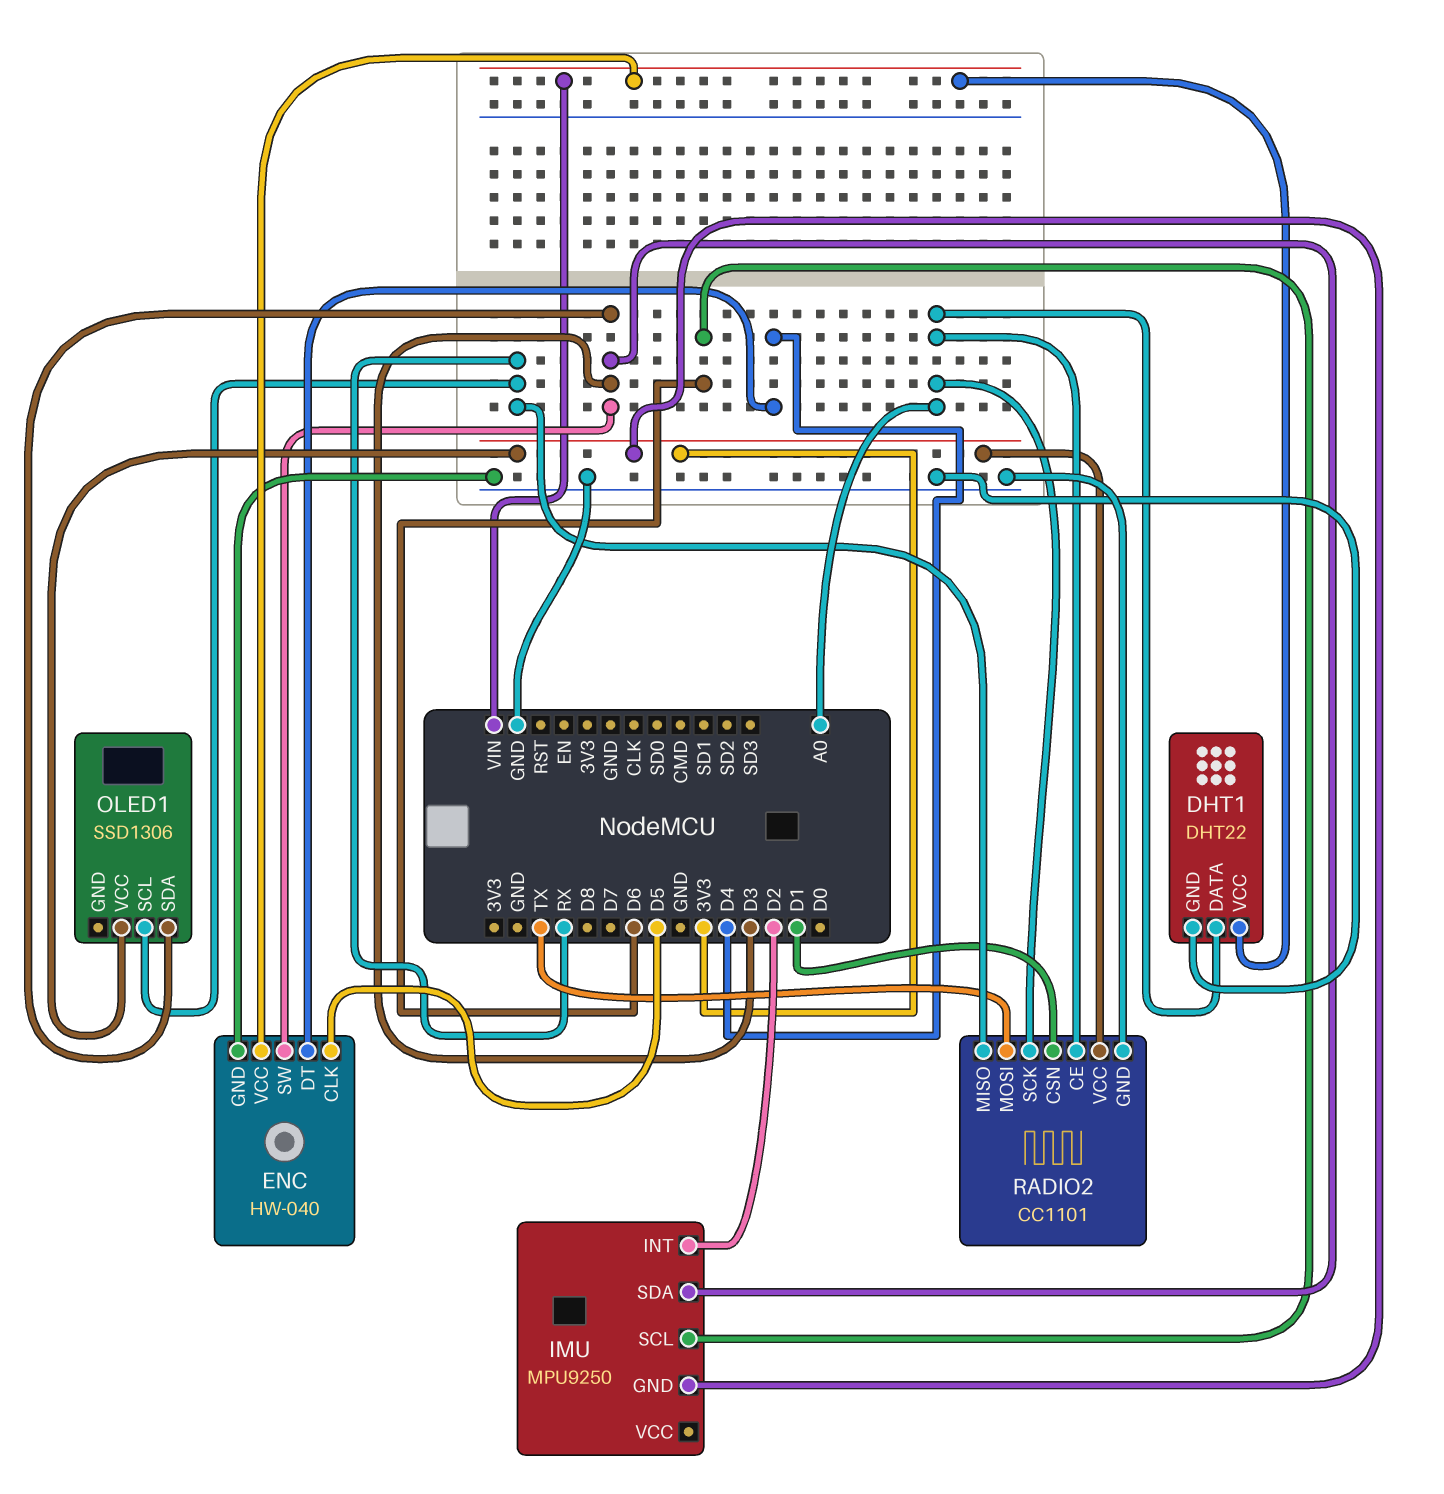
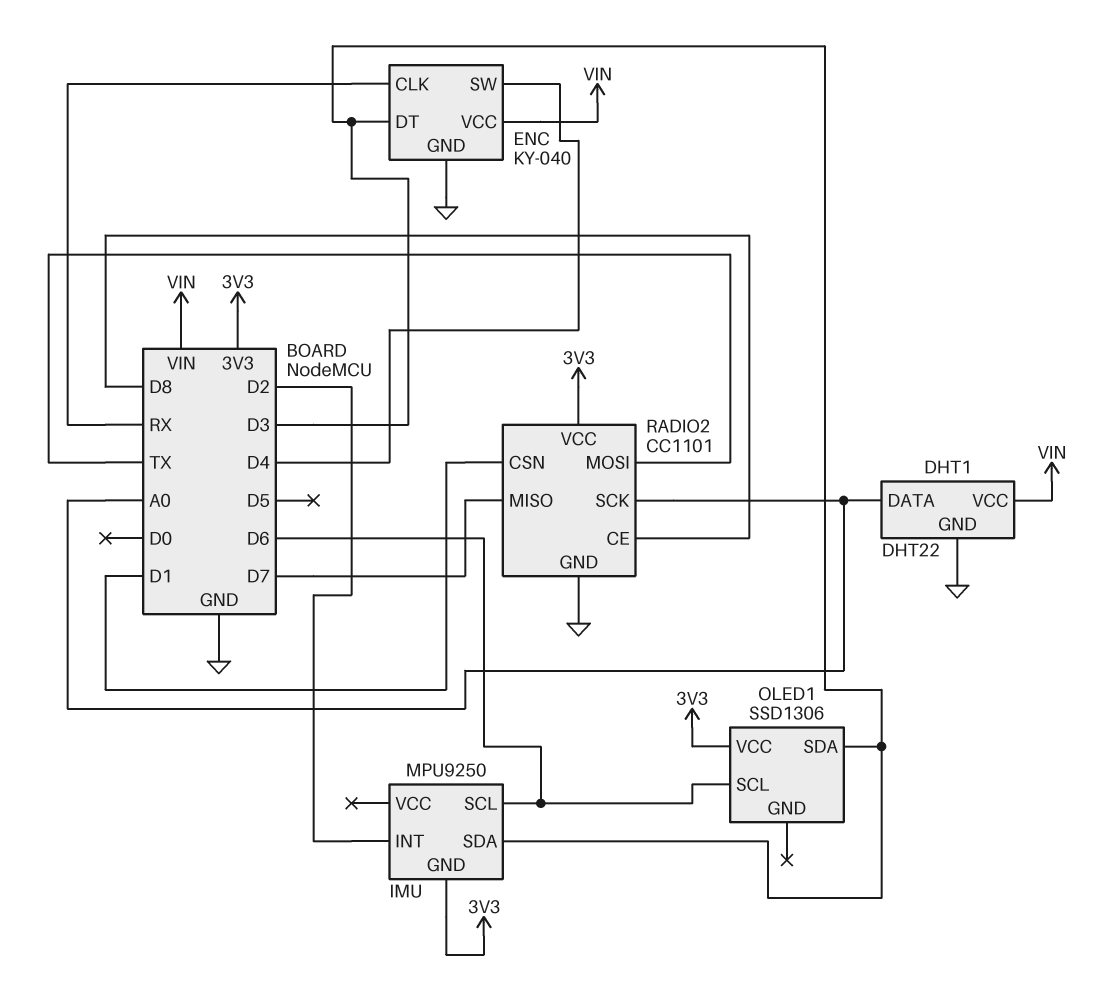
ENC: HW-040 -> KY-040
ENC pin CLK: D5 -> RX
ENC pin DT: D4 -> D3
ENC pin SW: D3 -> D4
OLED1 pin SCL: RX -> D6
RADIO2 pin CE: A0 -> D8
RADIO2 pin MISO: RX -> D7

